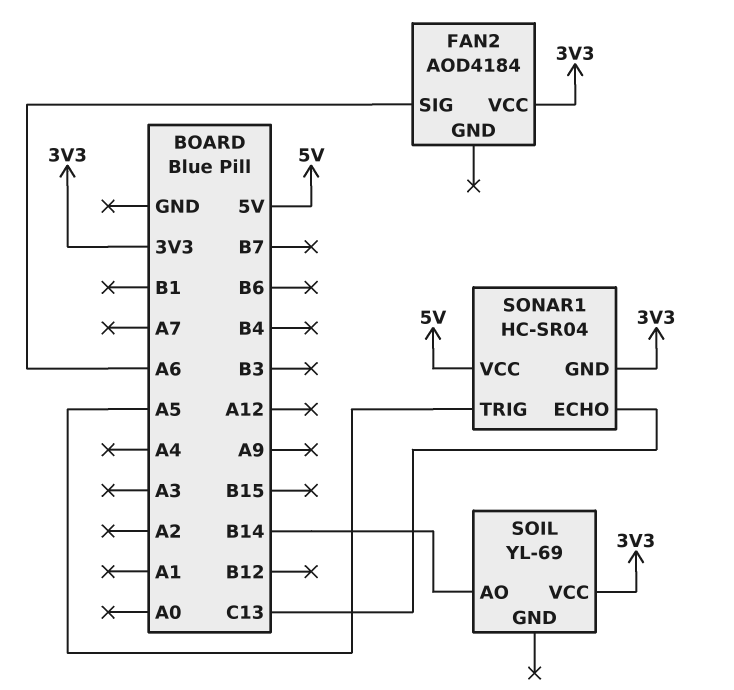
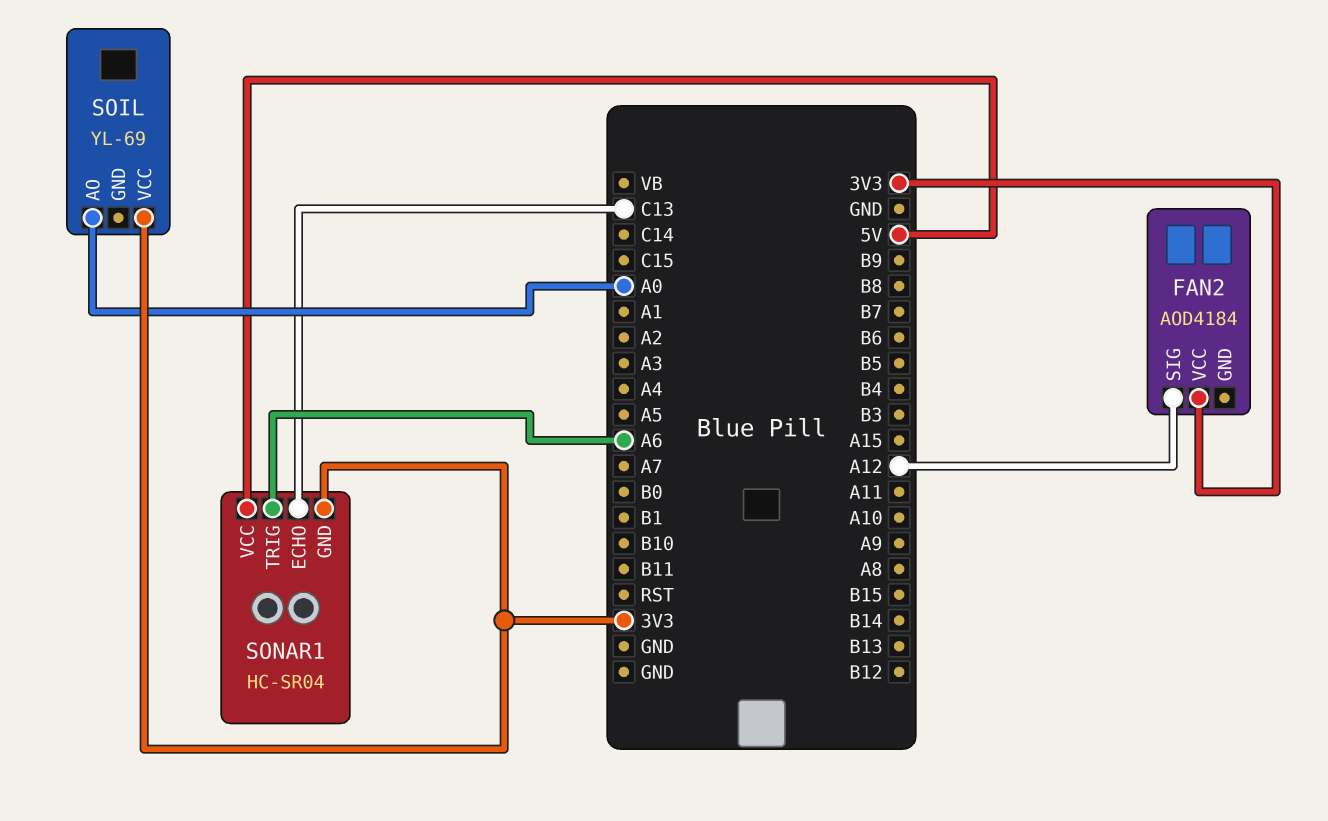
FAN2 pin SIG: A6 -> A12
SOIL pin AO: B14 -> A0
SONAR1 pin TRIG: A5 -> A6

